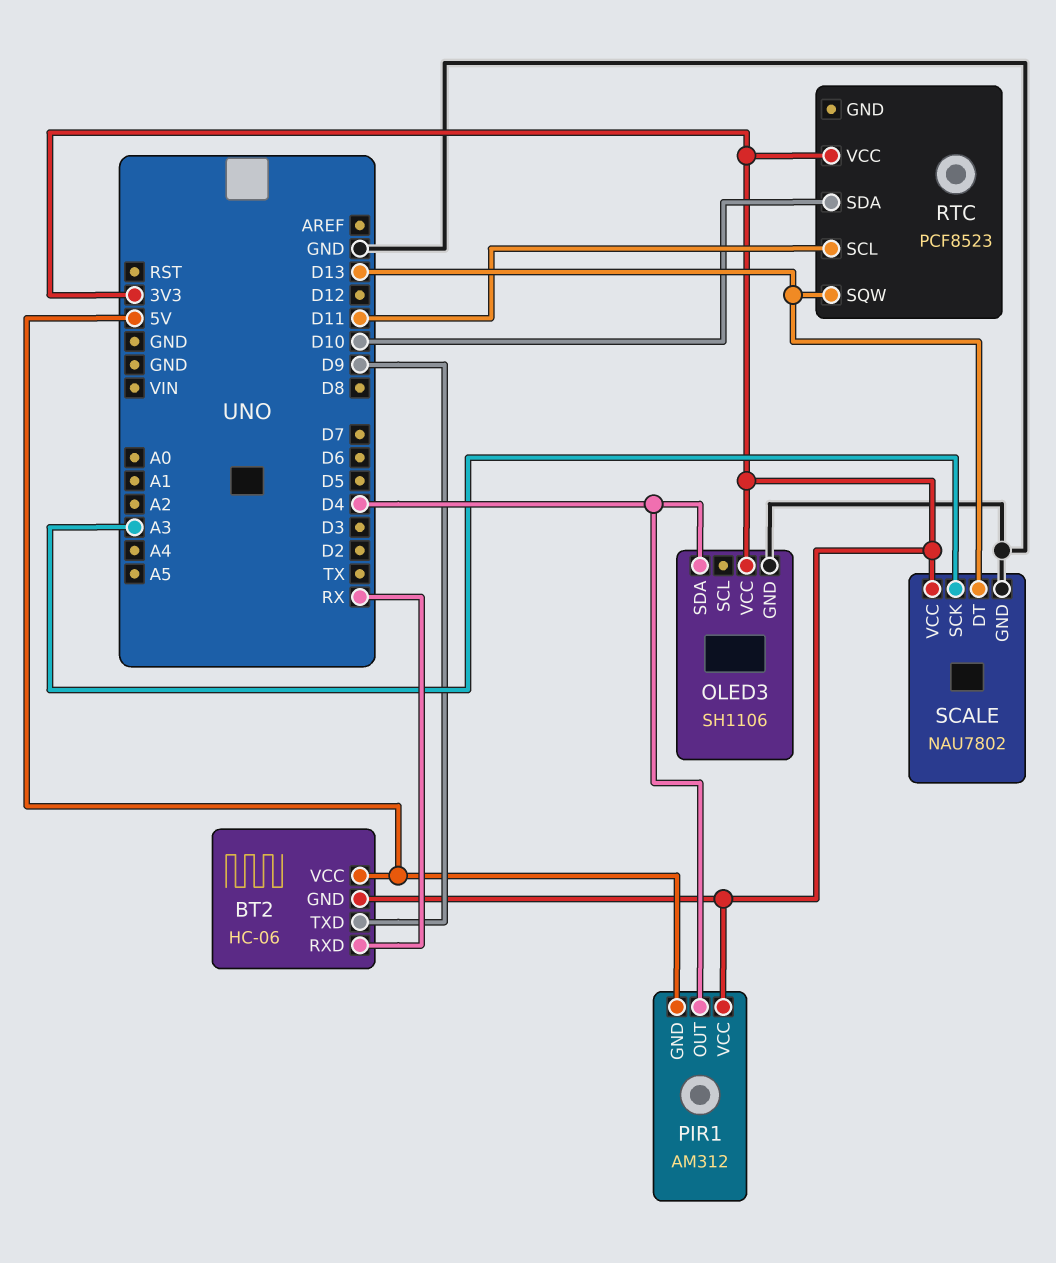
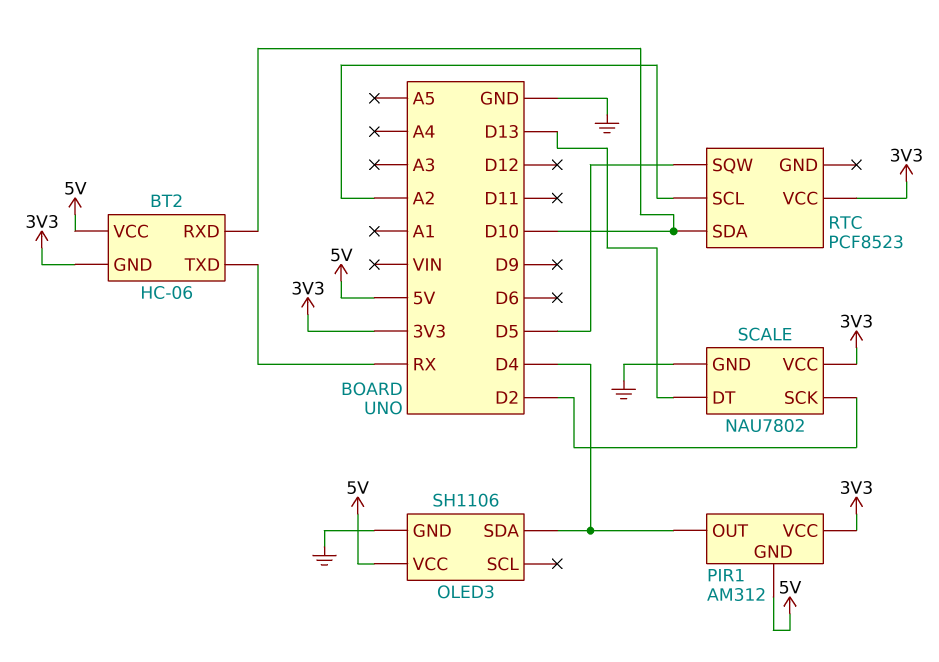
BT2 pin RXD: RX -> D10
BT2 pin TXD: D9 -> RX
OLED3 pin VCC: 3V3 -> 5V
RTC pin SCL: D11 -> A2
RTC pin SQW: D13 -> D5
SCALE pin SCK: A3 -> D2

